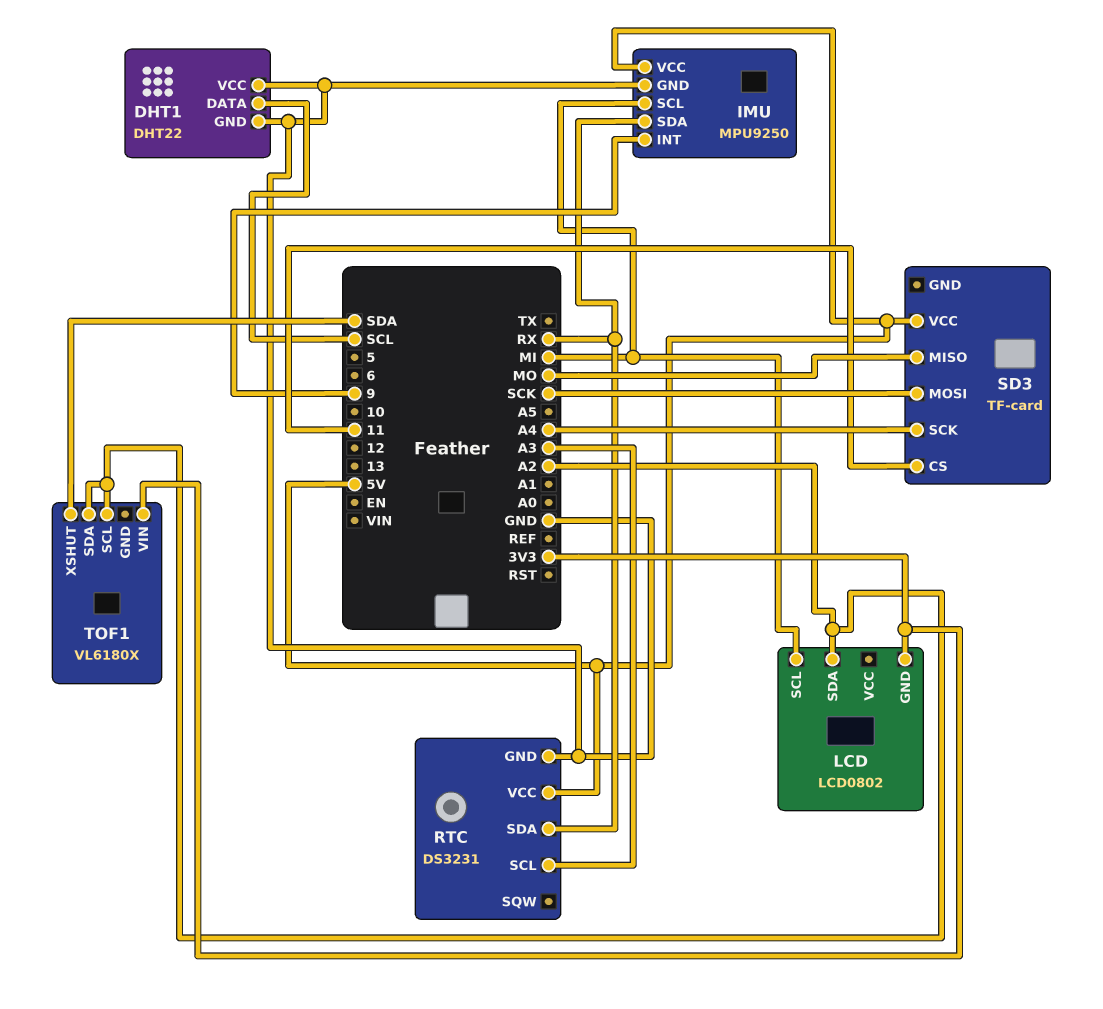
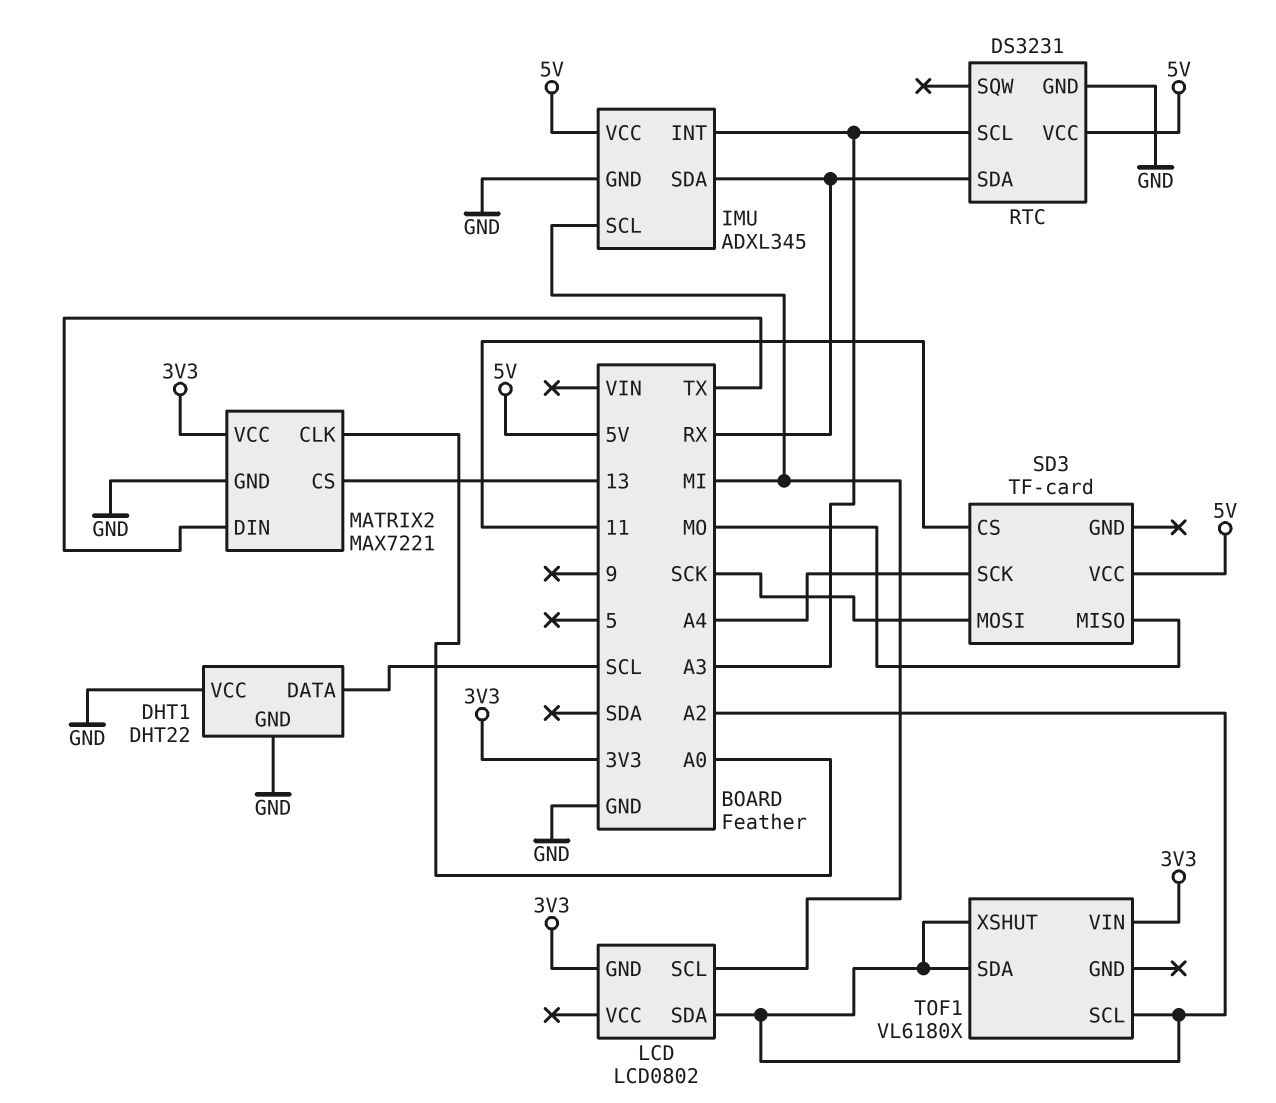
IMU: MPU9250 -> ADXL345
IMU pin INT: 9 -> A3
MATRIX2: none -> MAX7221
MATRIX2 pin CLK: none -> A0
MATRIX2 pin CS: none -> 13
MATRIX2 pin DIN: none -> TX
MATRIX2 pin GND: none -> GND
MATRIX2 pin VCC: none -> 3V3
TOF1 pin XSHUT: SDA -> A2

